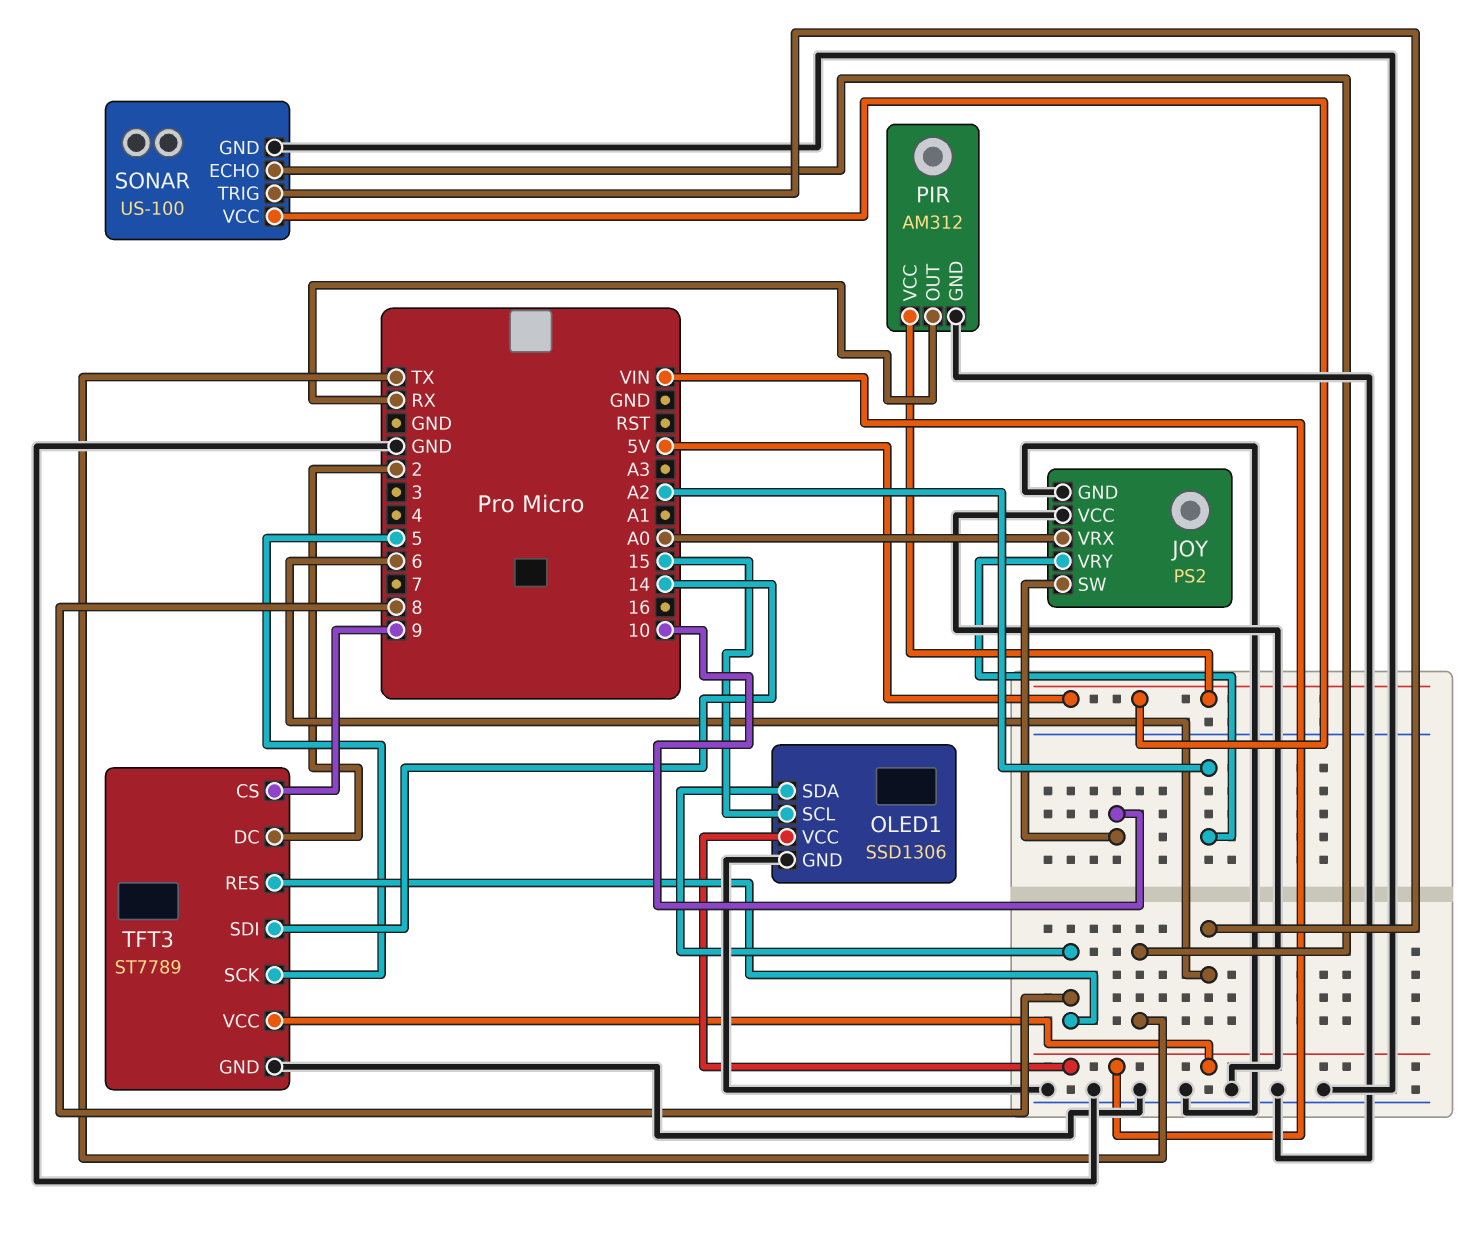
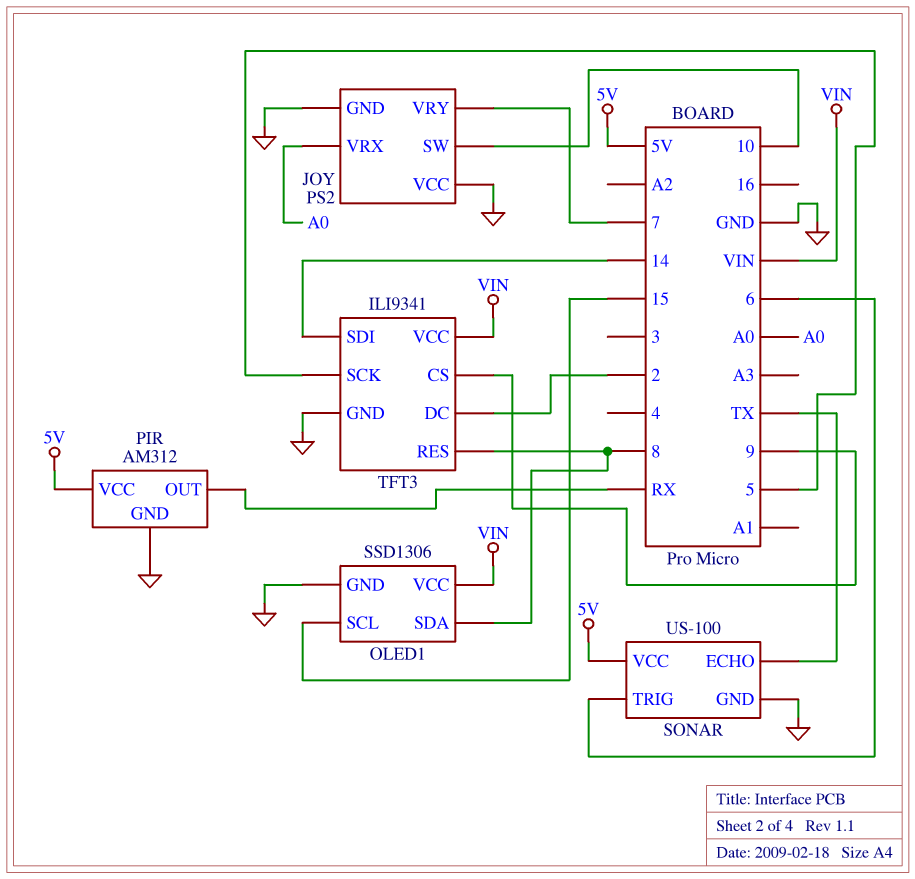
JOY pin VRY: A2 -> 7
TFT3: ST7789 -> ILI9341

